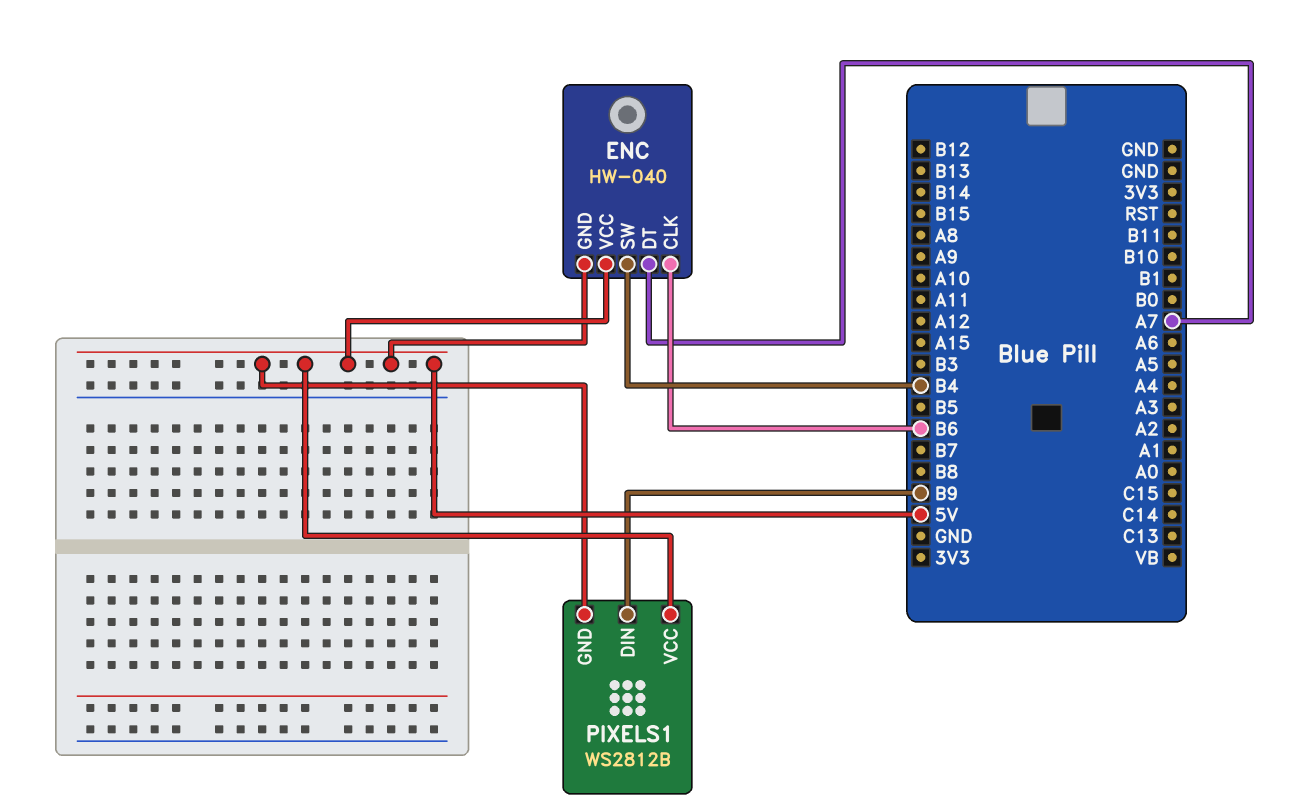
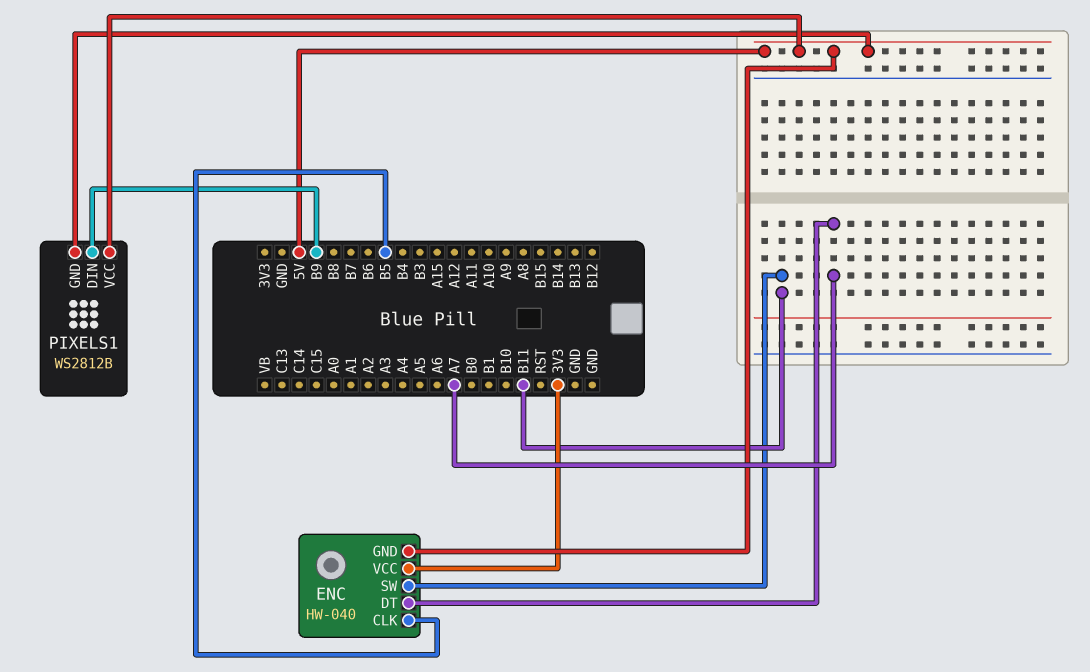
ENC pin CLK: B6 -> B5
ENC pin SW: B4 -> B11
ENC pin VCC: 5V -> 3V3

